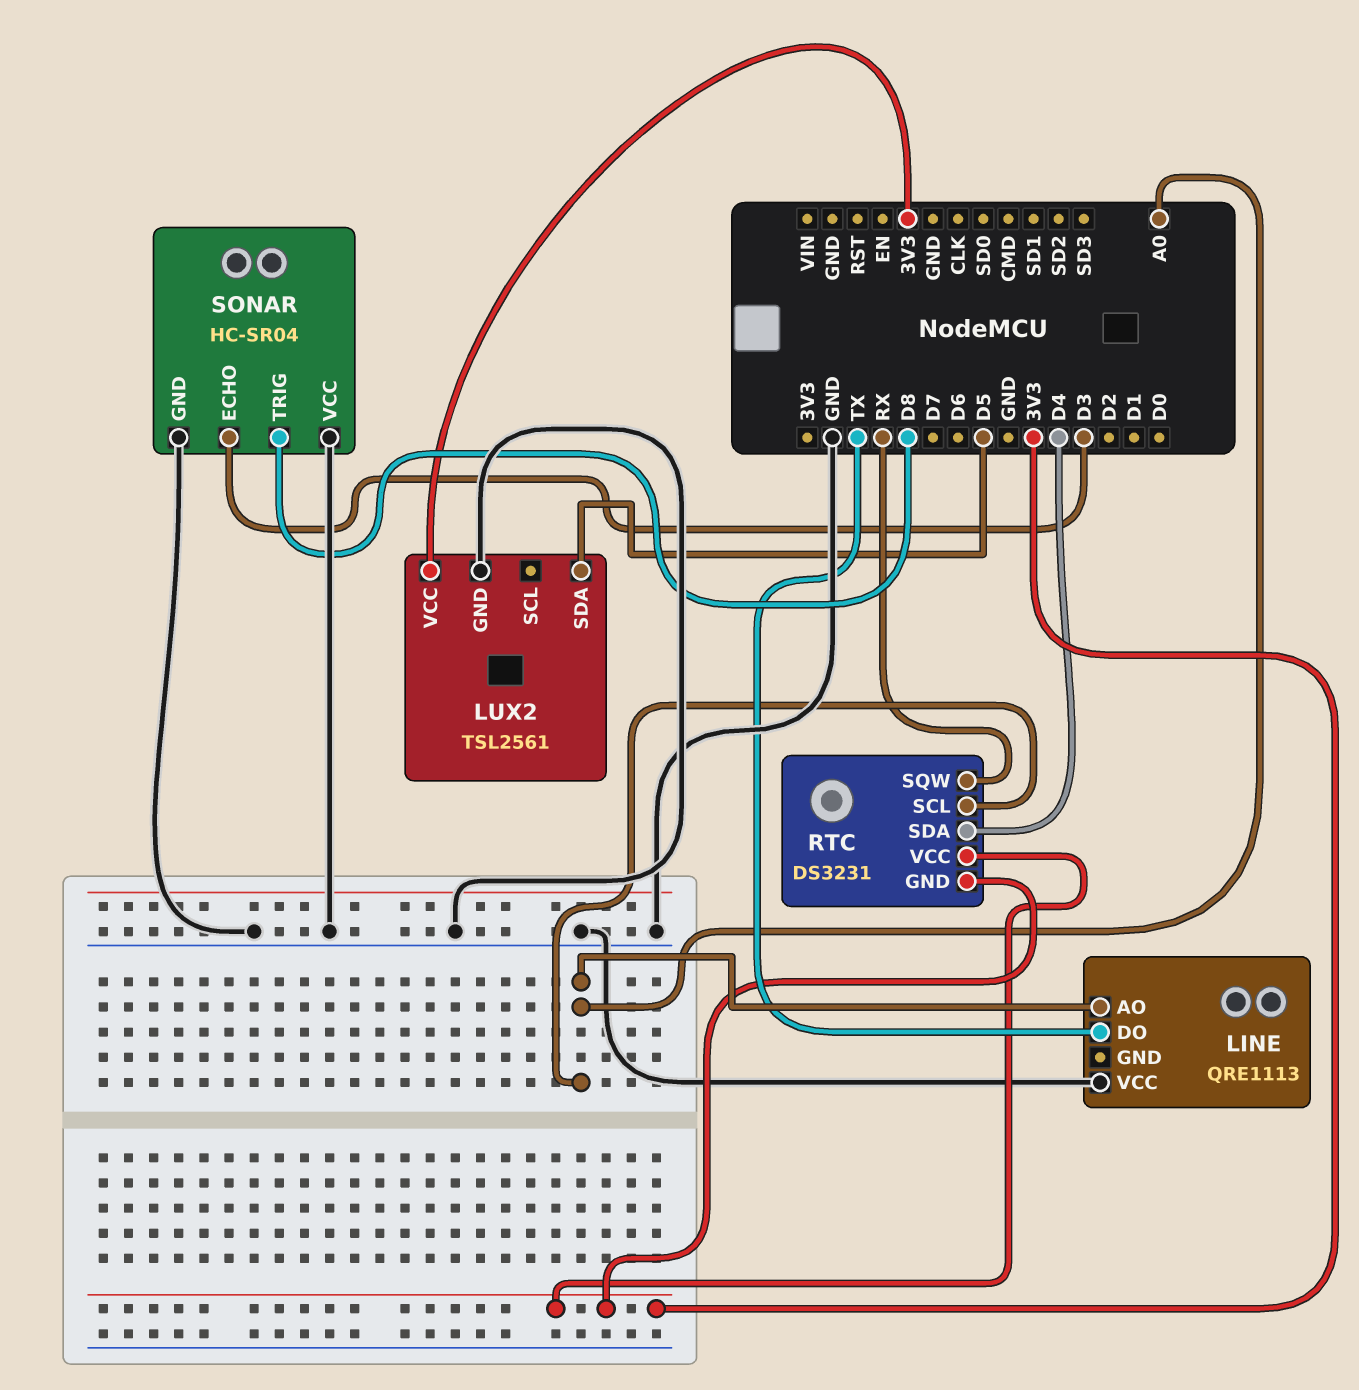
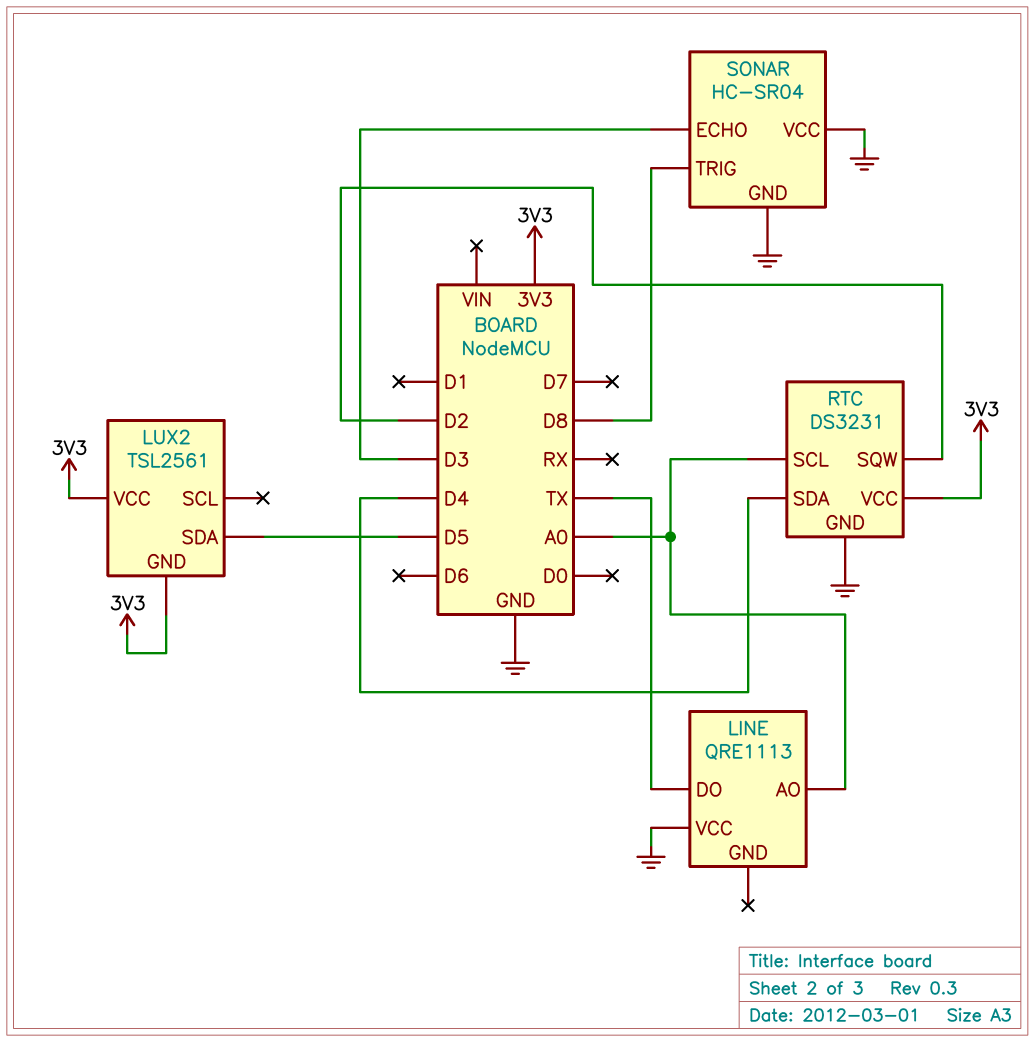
LUX2 pin GND: GND -> 3V3
RTC pin GND: 3V3 -> GND
RTC pin SQW: RX -> D2

